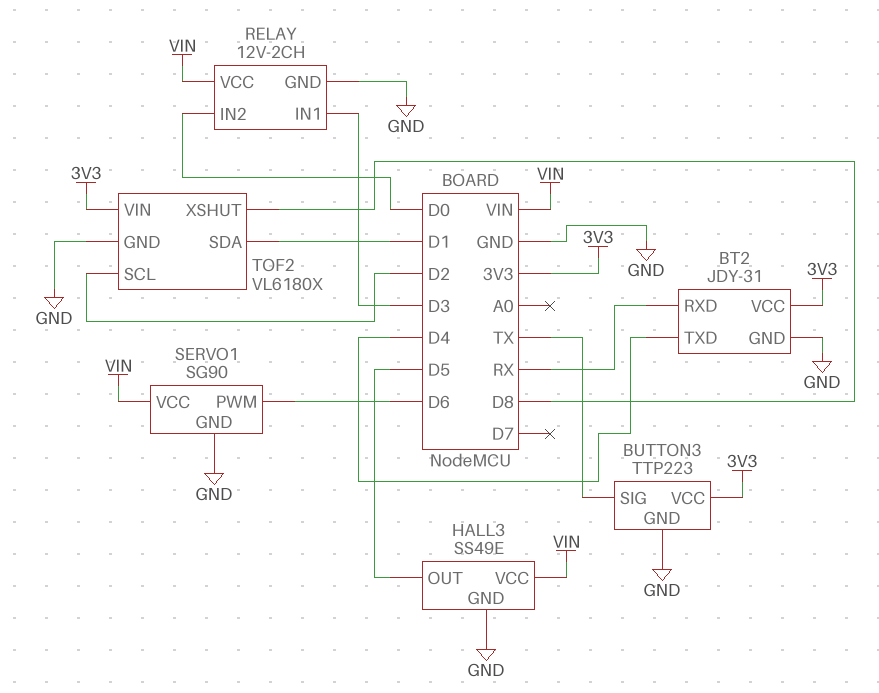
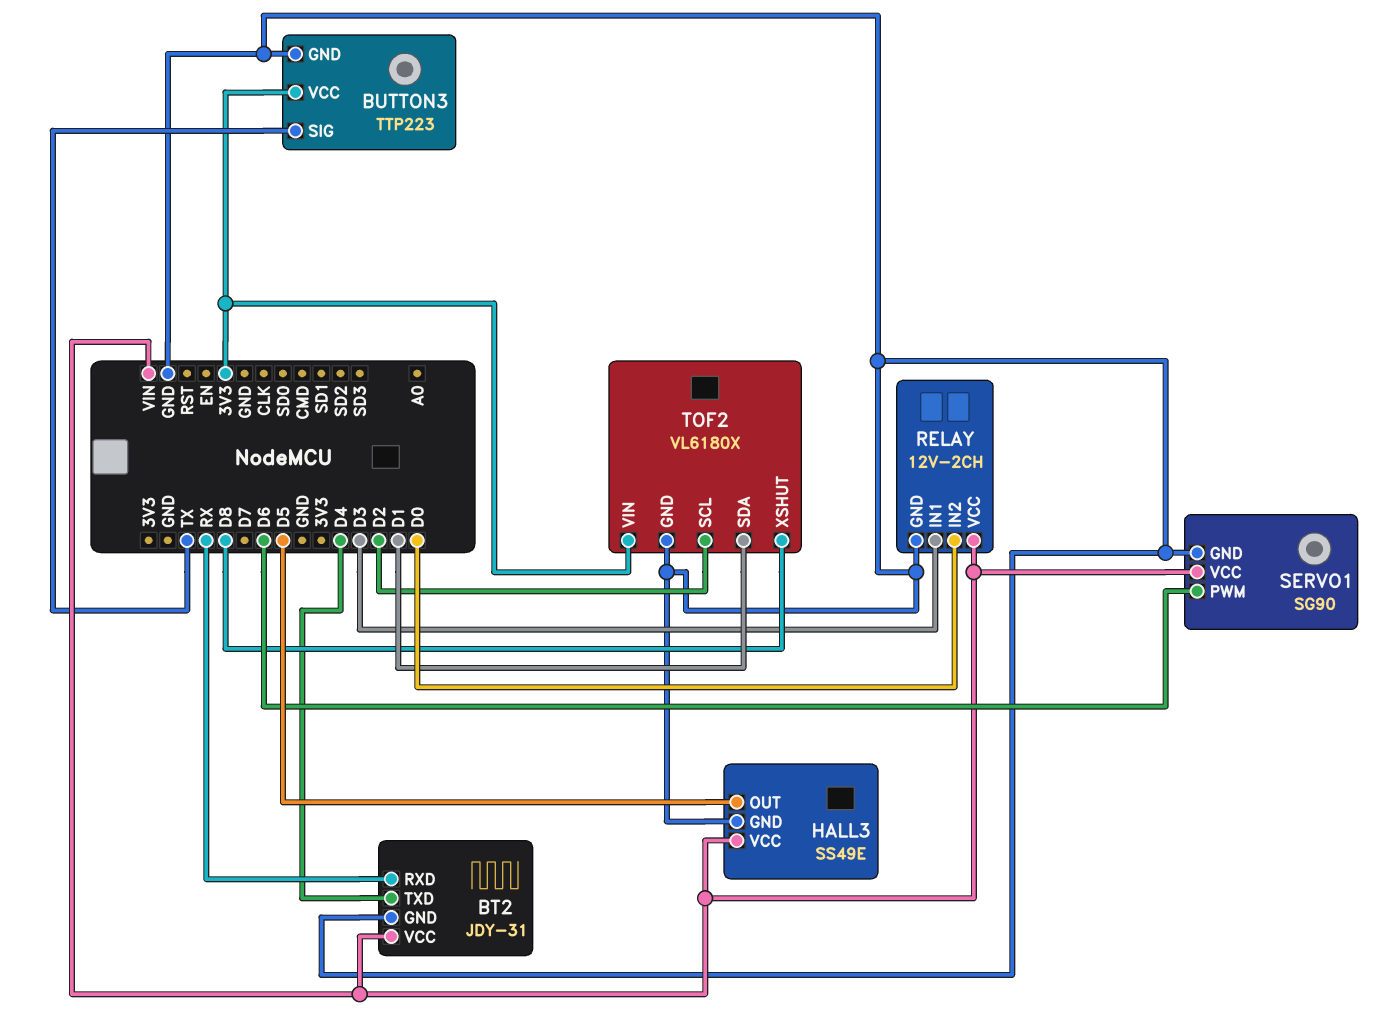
BT2 pin VCC: 3V3 -> VIN

